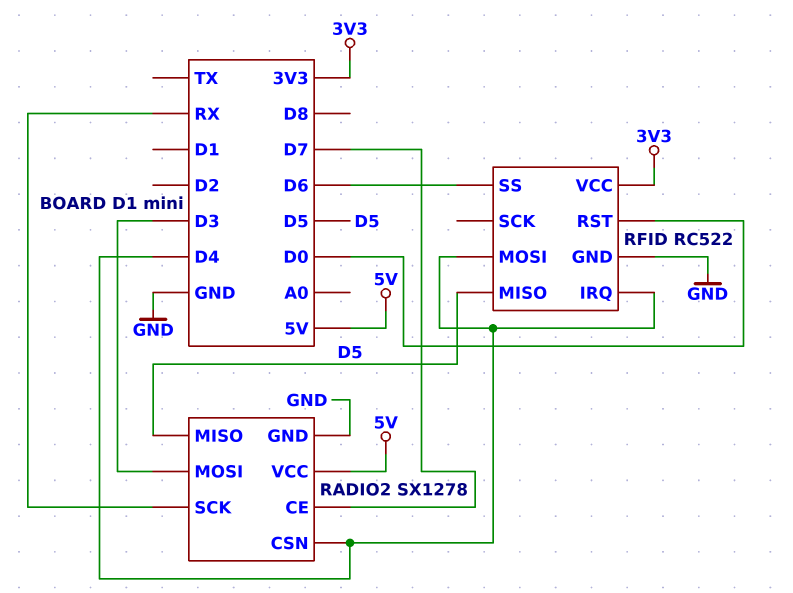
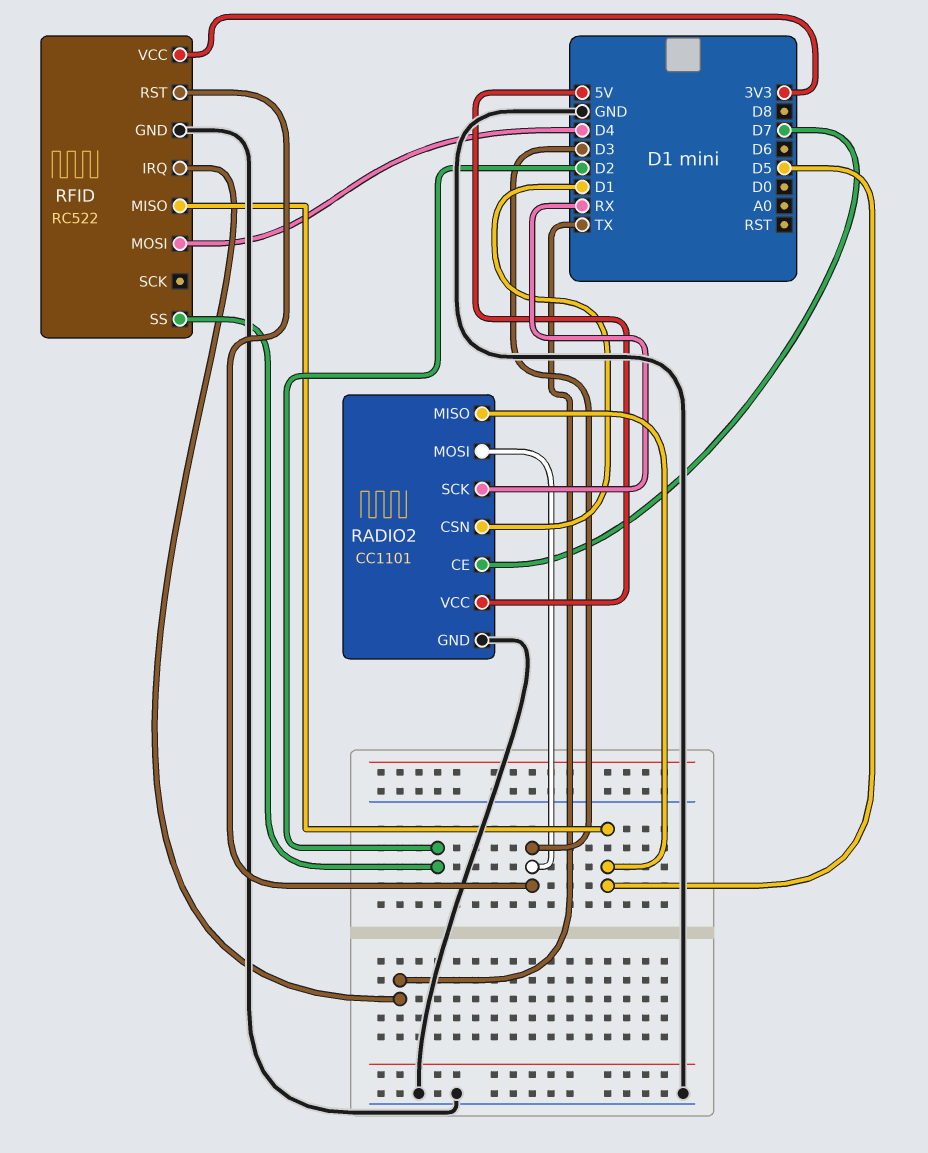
RADIO2: SX1278 -> CC1101
RADIO2 pin CSN: D4 -> D1
RFID pin IRQ: D4 -> TX
RFID pin RST: D0 -> D3
RFID pin SS: D6 -> D2

